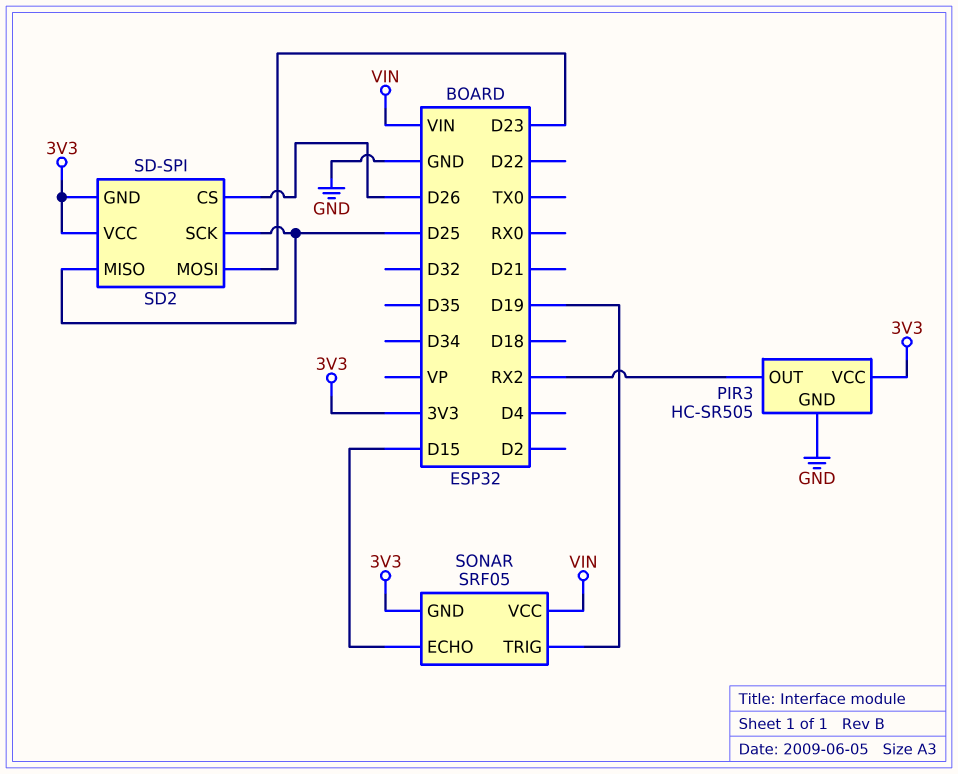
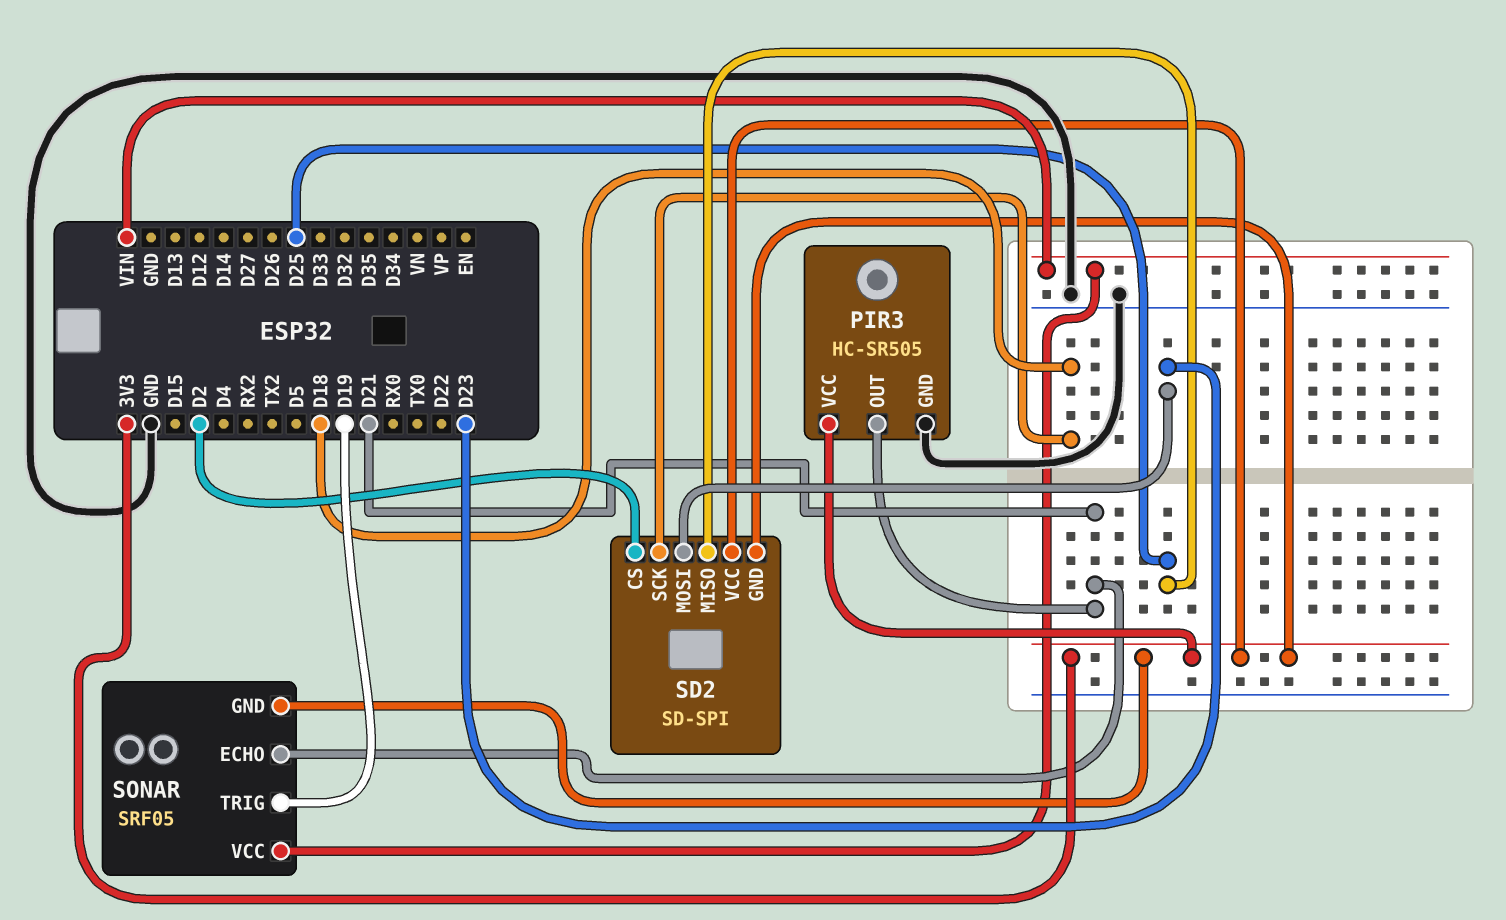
PIR3 pin OUT: RX2 -> D21
SD2 pin CS: D26 -> D2
SD2 pin SCK: D25 -> D18
SONAR pin ECHO: D15 -> D21

